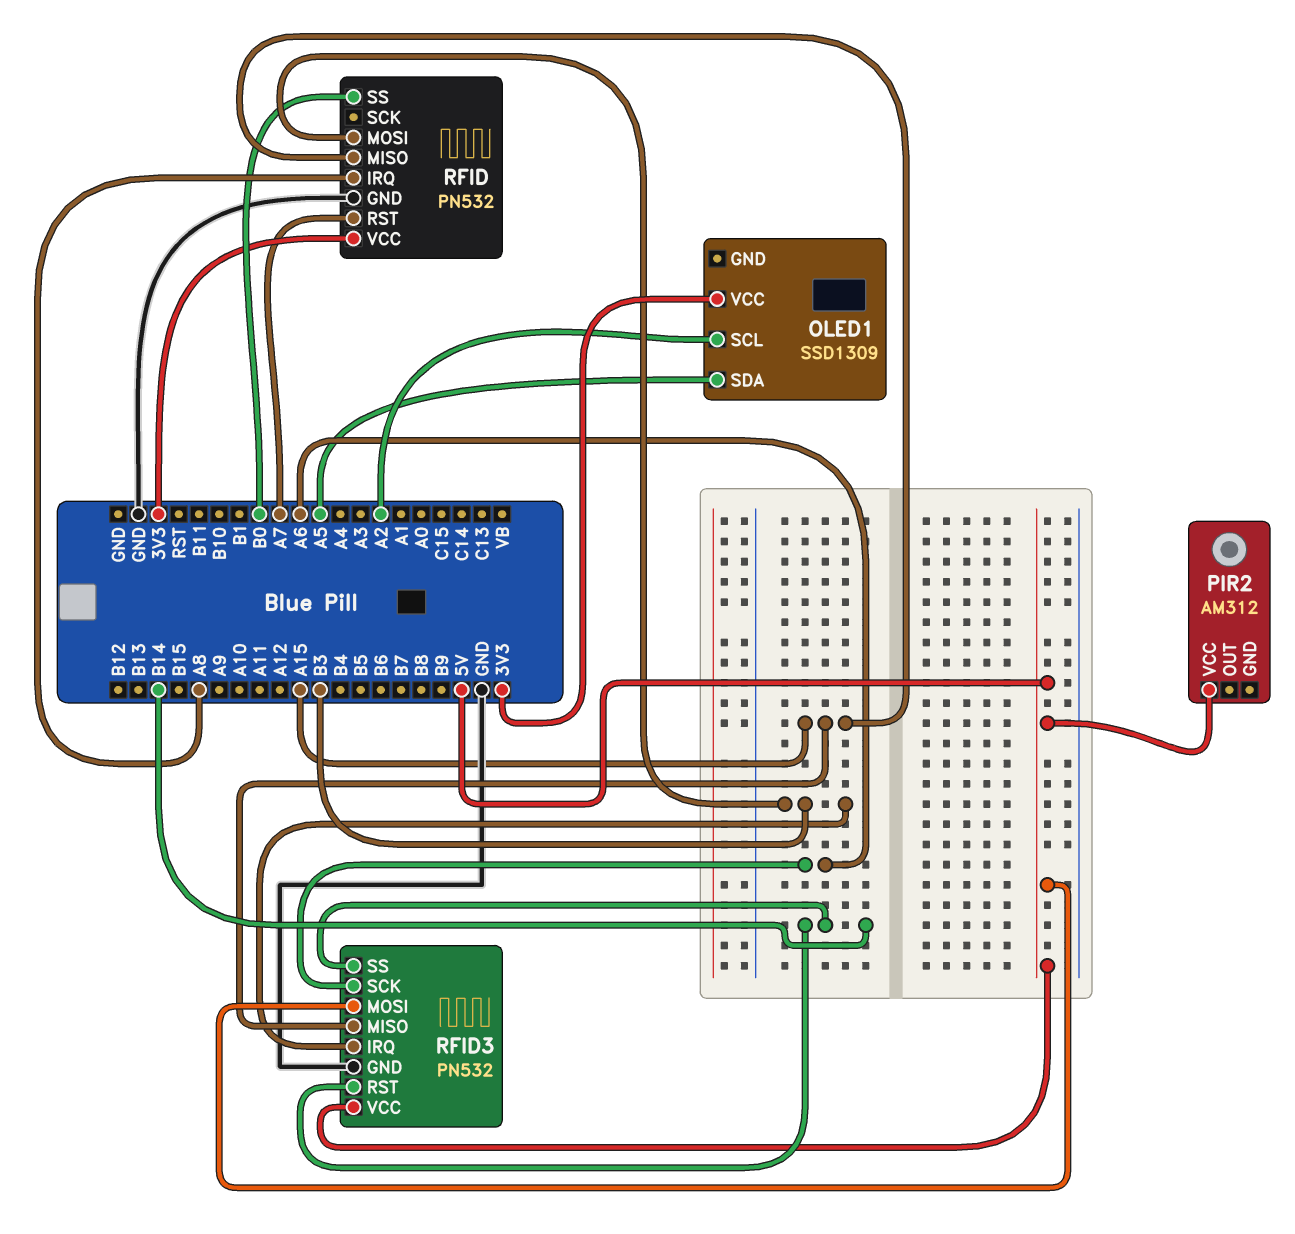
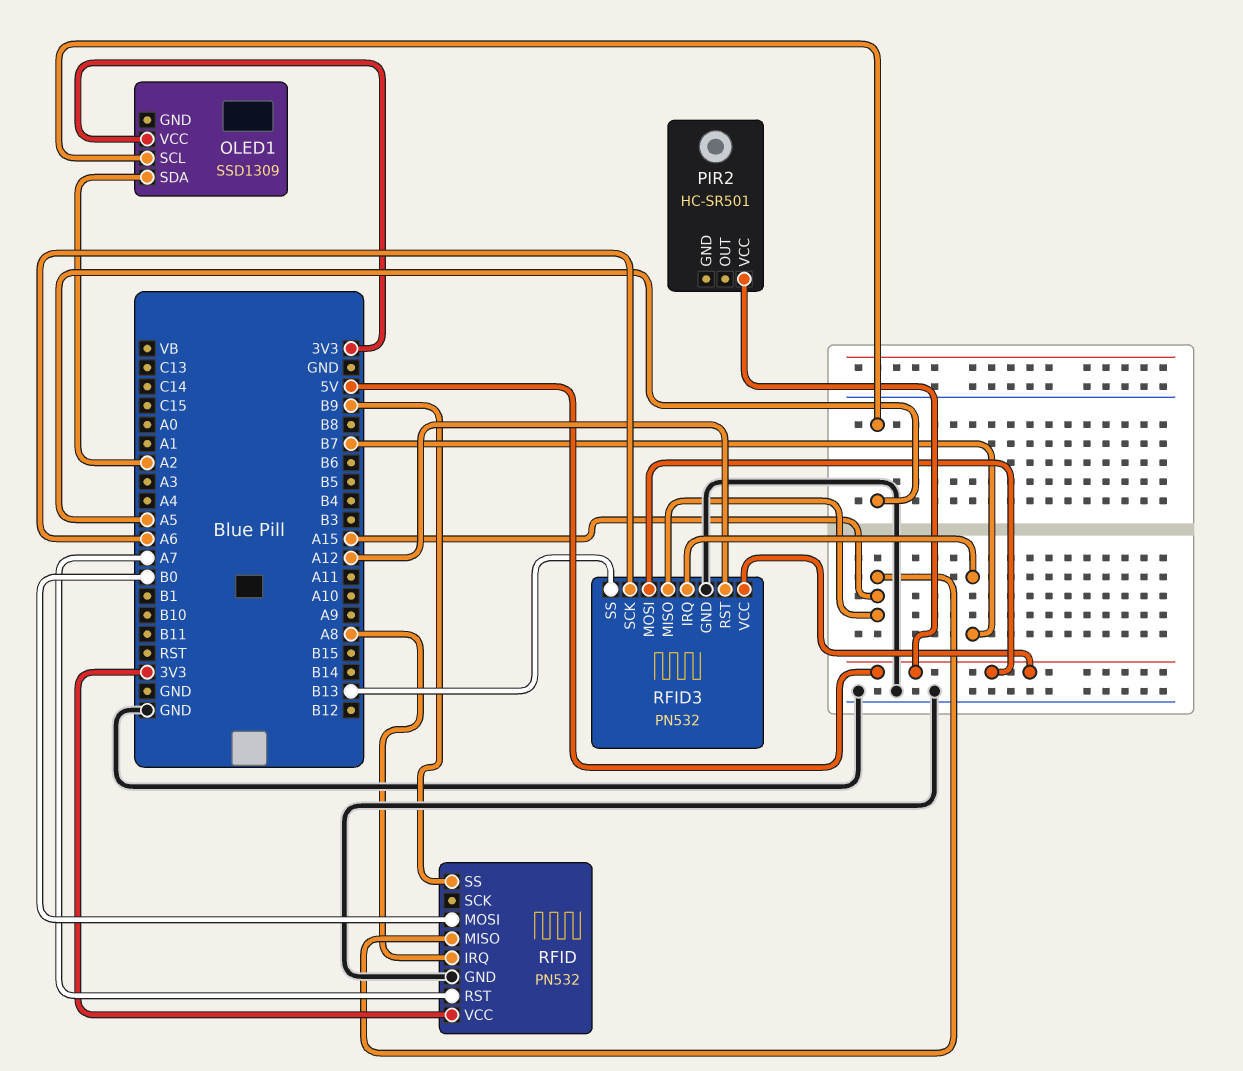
OLED1 pin SCL: A2 -> A5
OLED1 pin SDA: A5 -> A2
PIR2: AM312 -> HC-SR501
RFID pin MOSI: B3 -> B0
RFID pin SS: B0 -> B9
RFID3 pin IRQ: B3 -> B7
RFID3 pin RST: B14 -> A12
RFID3 pin SS: B14 -> B13

